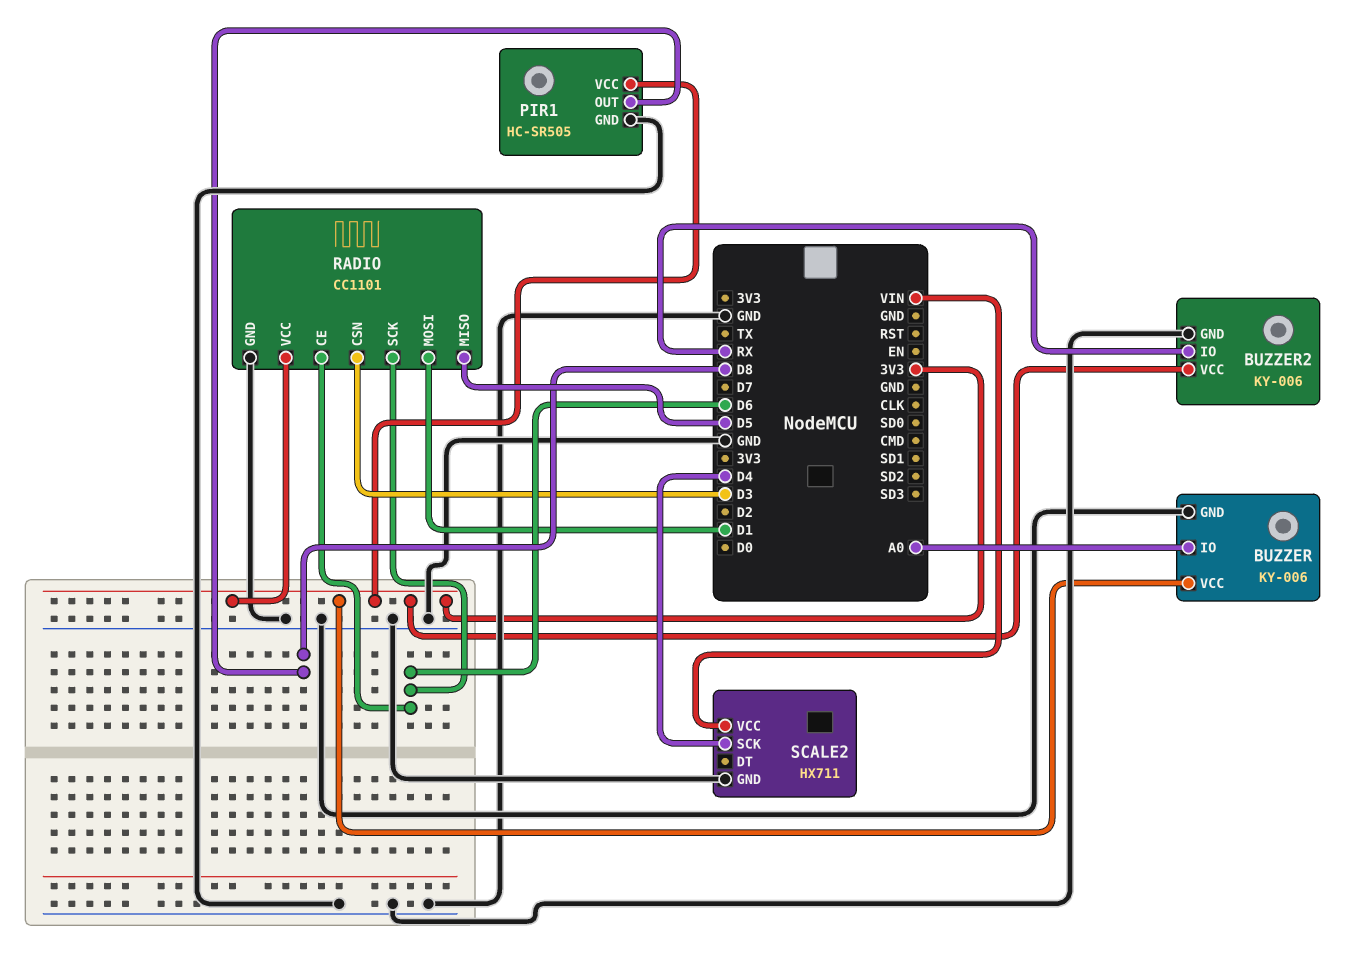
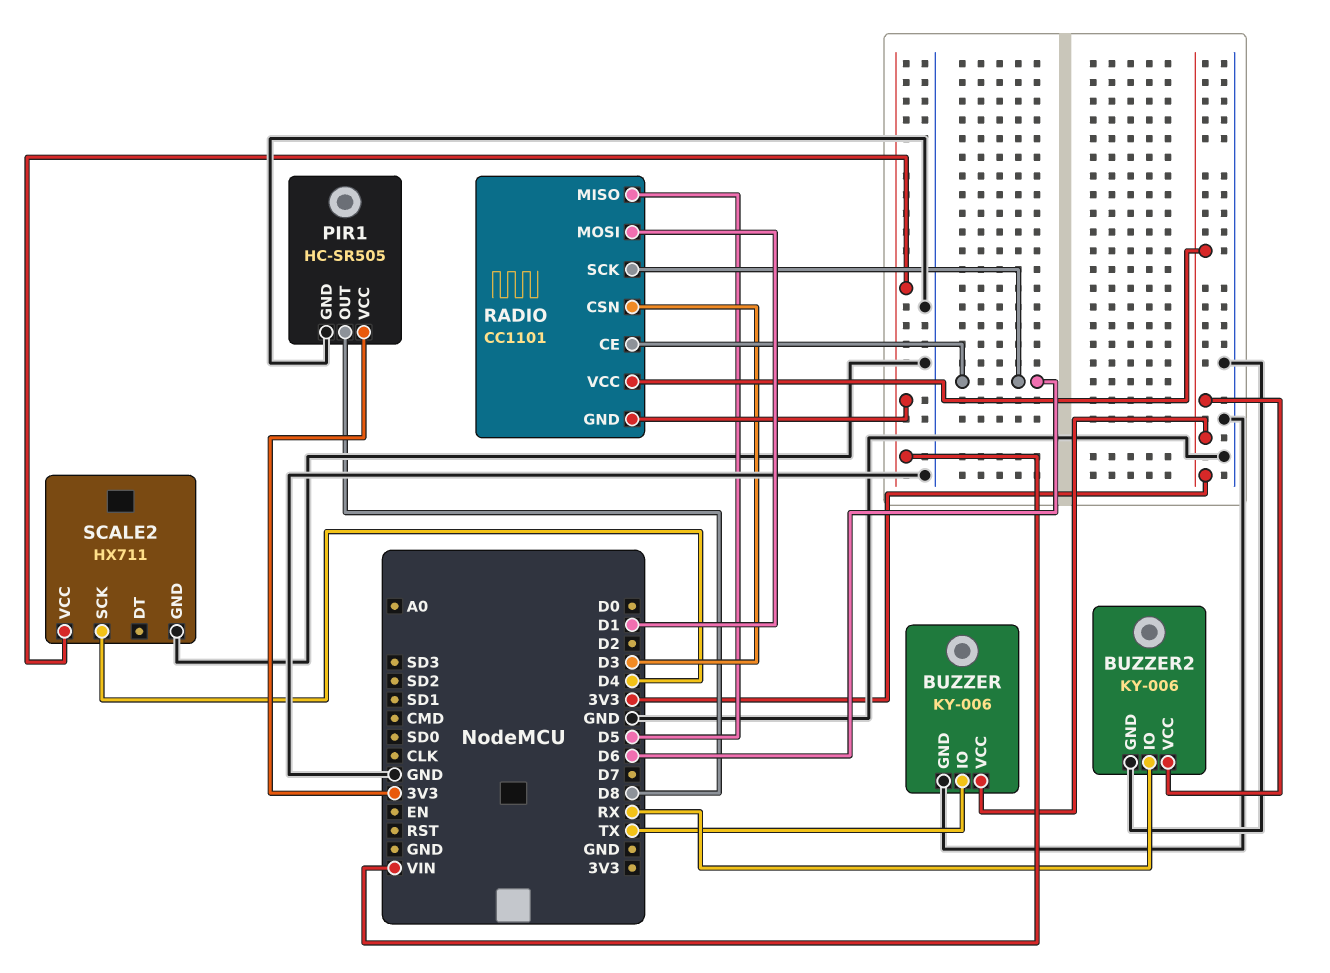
BUZZER pin IO: A0 -> TX
RADIO pin GND: GND -> VIN

